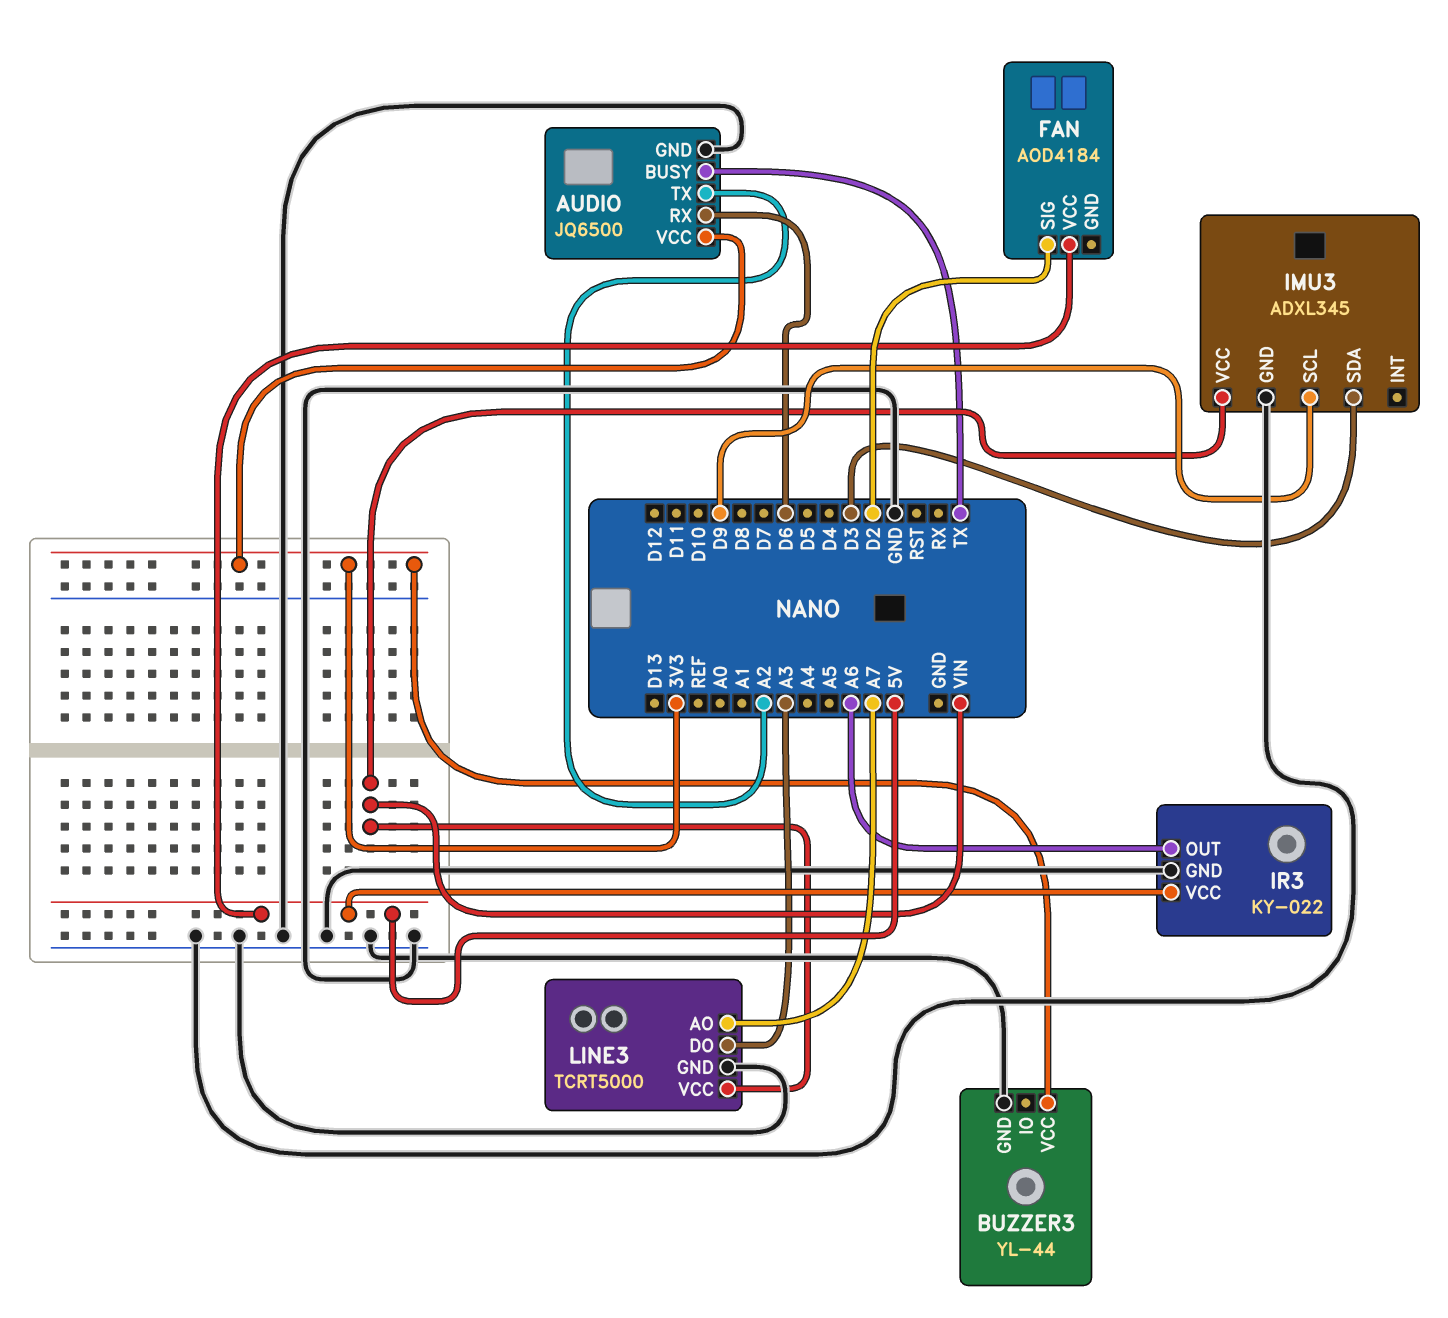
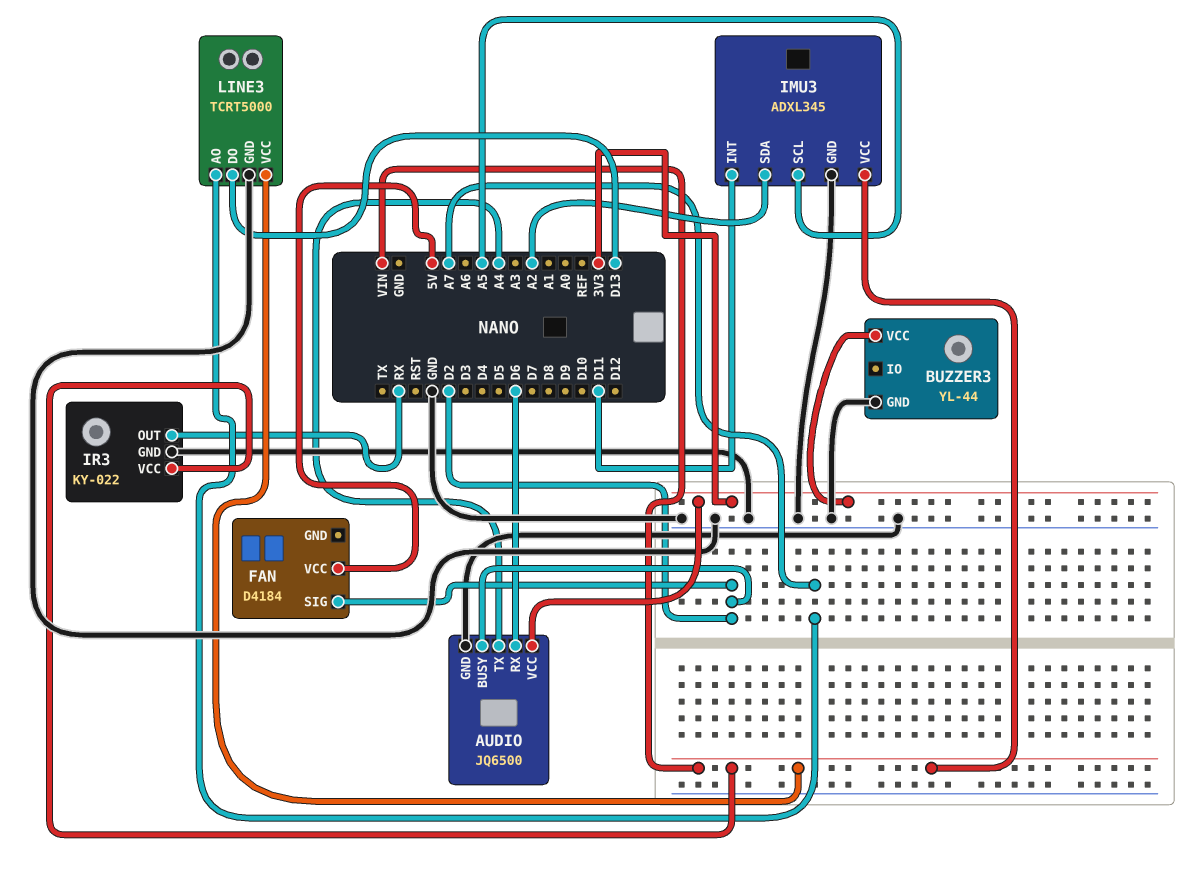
AUDIO pin BUSY: TX -> D2
AUDIO pin TX: A2 -> A4
FAN: AOD4184 -> D4184
IMU3 pin INT: none -> D11
IMU3 pin SCL: D9 -> A5
IMU3 pin SDA: D3 -> A2
IR3 pin OUT: A6 -> RX
IR3 pin VCC: 5V -> VIN
LINE3 pin DO: A3 -> D13

